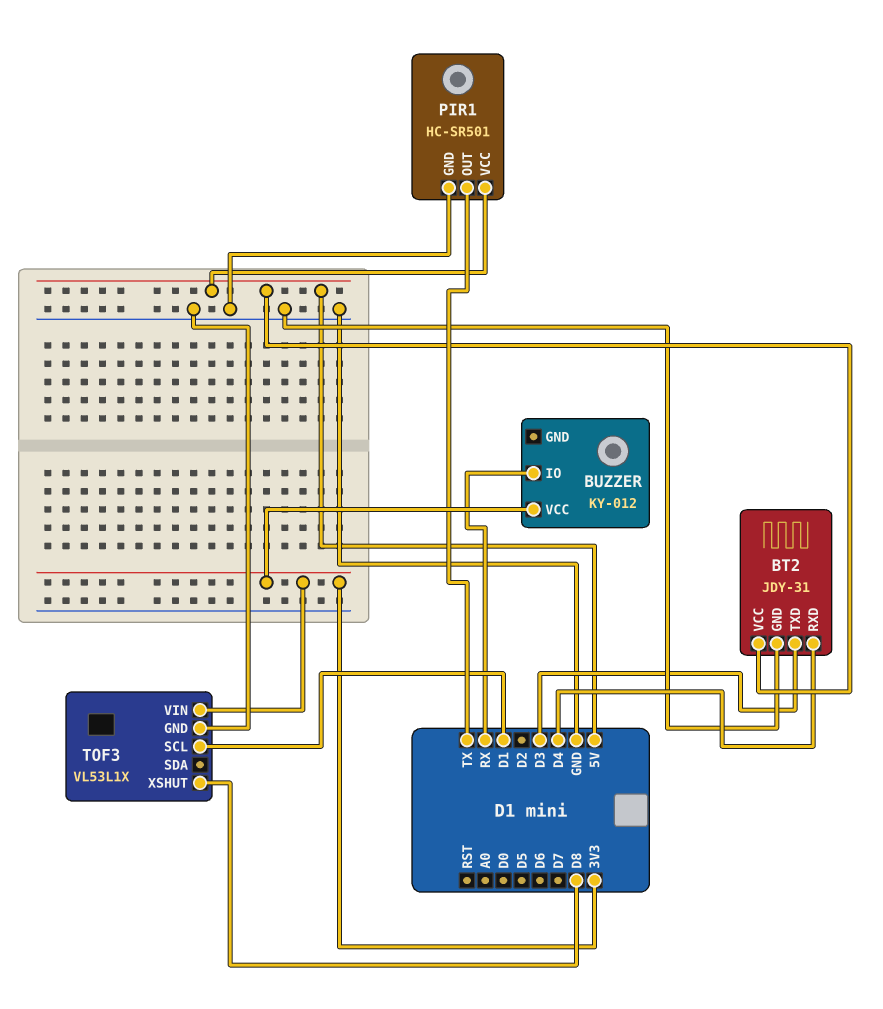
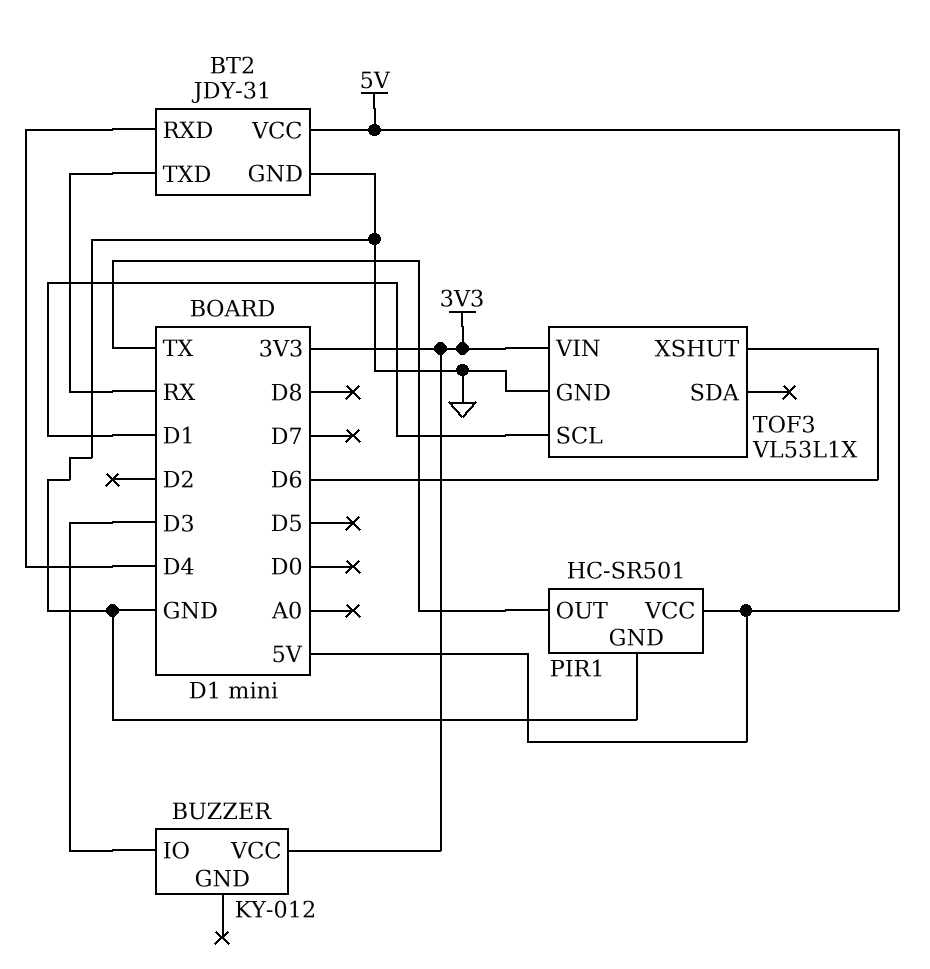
BT2 pin TXD: D3 -> RX
BUZZER pin IO: RX -> D3
TOF3 pin XSHUT: D8 -> D6

